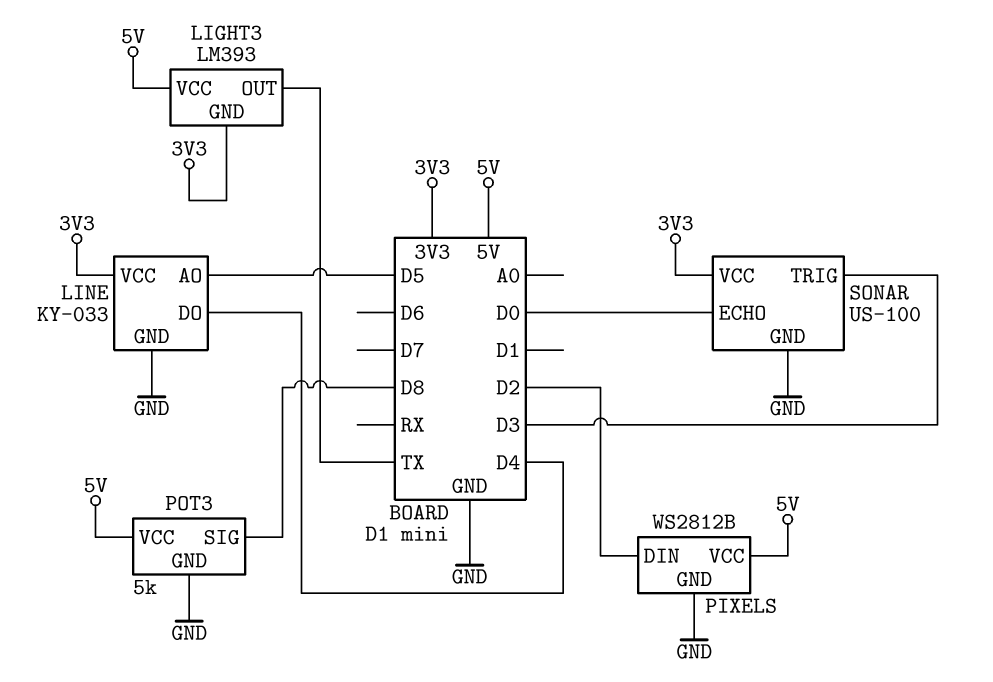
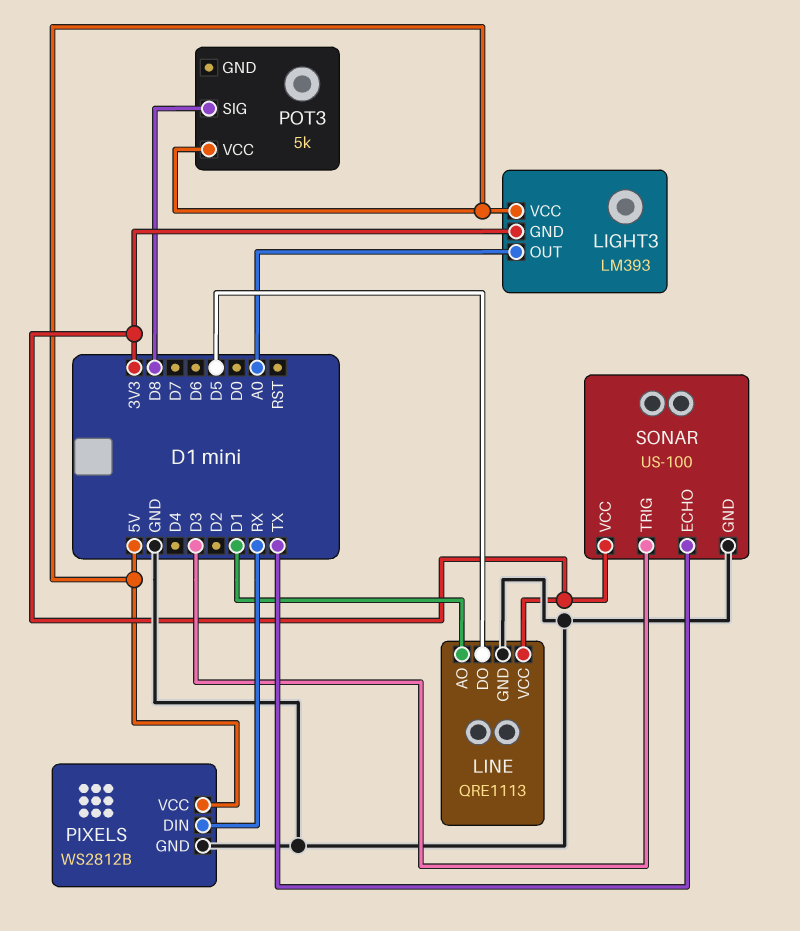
LIGHT3 pin OUT: TX -> A0
LINE: KY-033 -> QRE1113
LINE pin AO: D5 -> D1
LINE pin DO: D4 -> D5
PIXELS pin DIN: D2 -> RX
POT3 pin GND: GND -> none
SONAR pin ECHO: D0 -> TX

